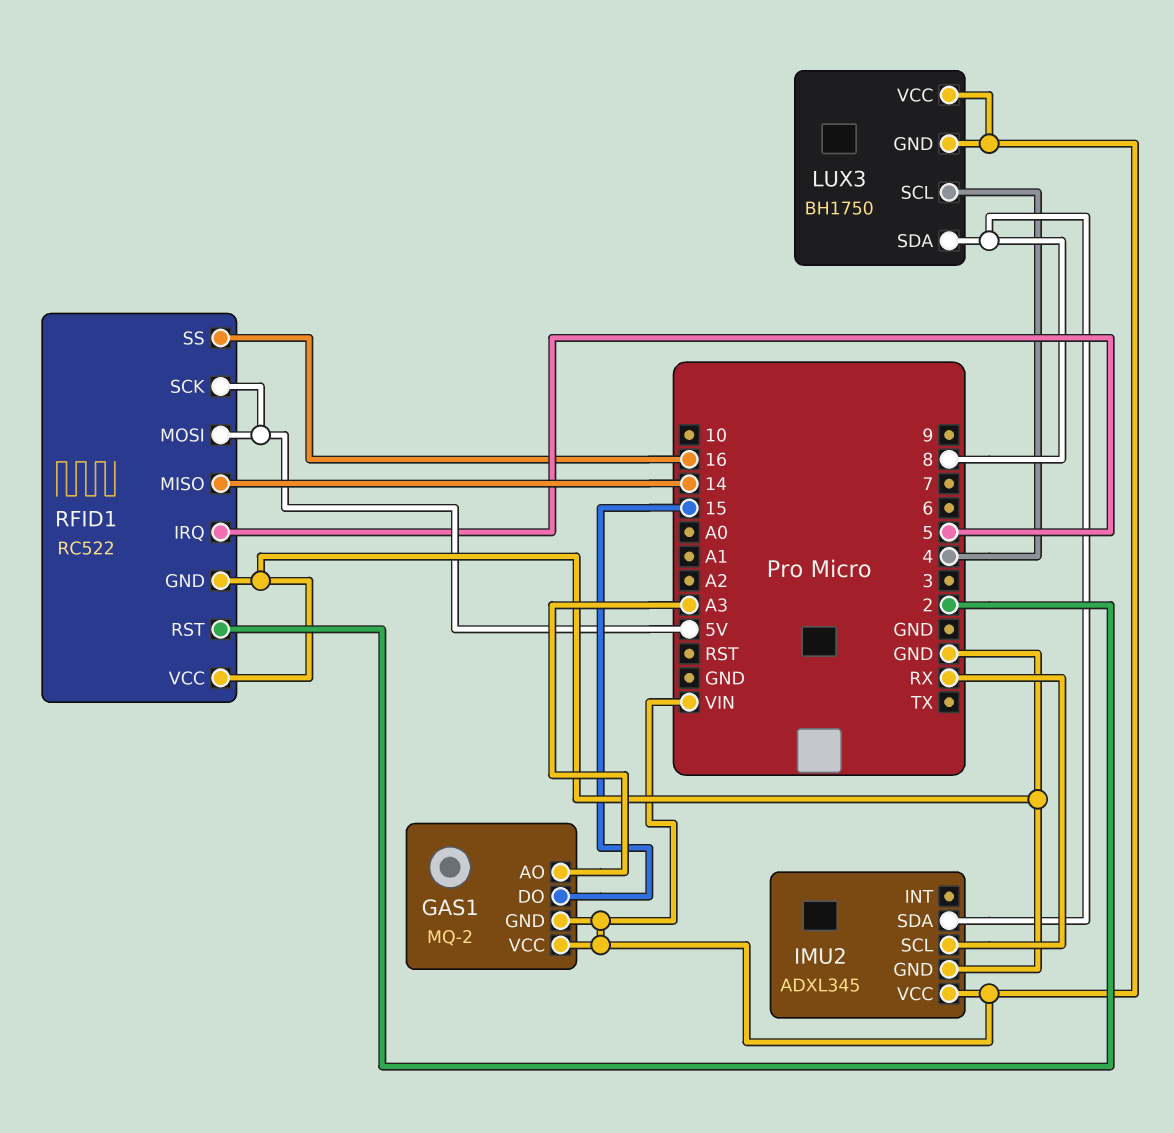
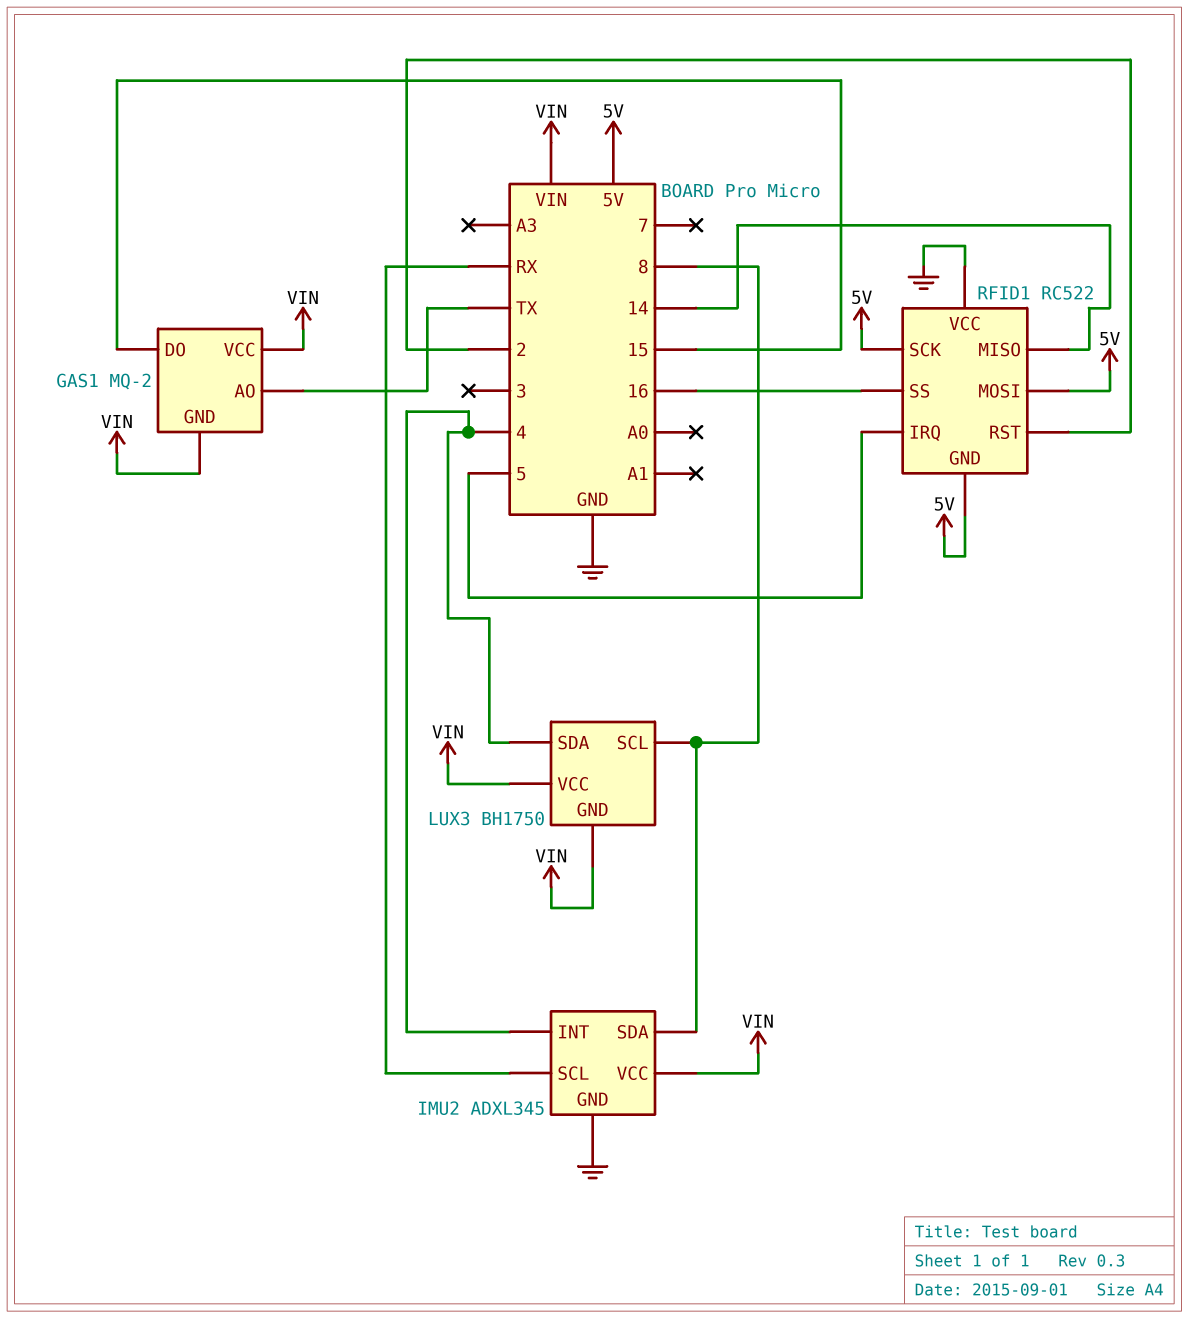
GAS1 pin AO: A3 -> TX
IMU2 pin INT: none -> 4
LUX3 pin SCL: 4 -> 8
LUX3 pin SDA: 8 -> 4
RFID1 pin GND: GND -> 5V

